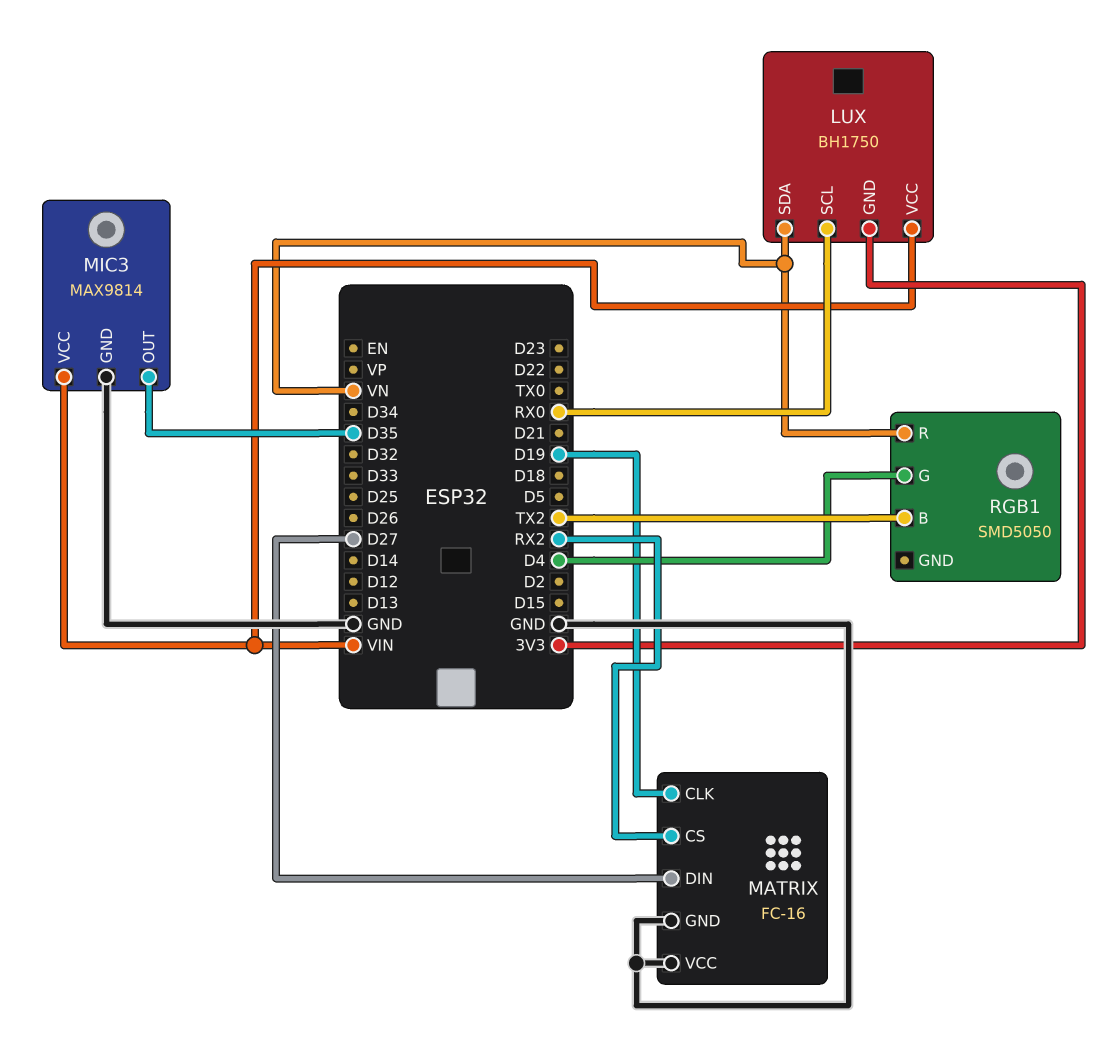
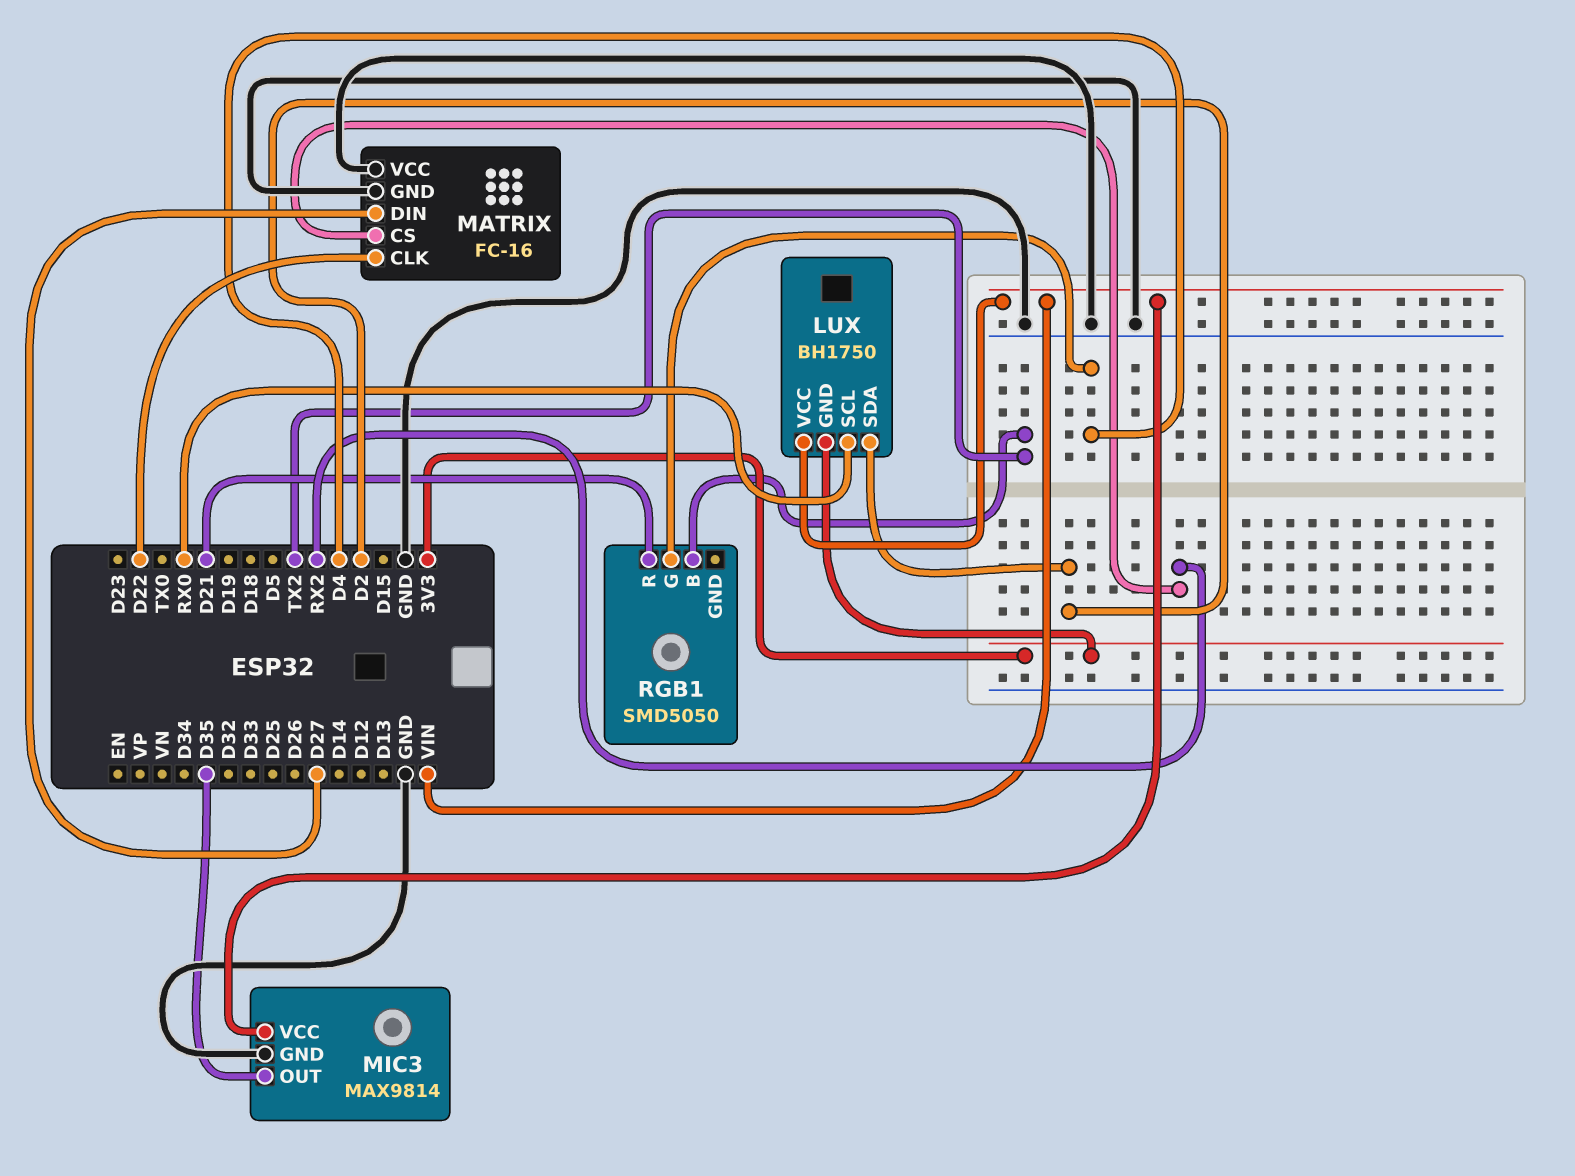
LUX pin SDA: VN -> D2
MATRIX pin CLK: D19 -> D22
RGB1 pin R: VN -> D21

